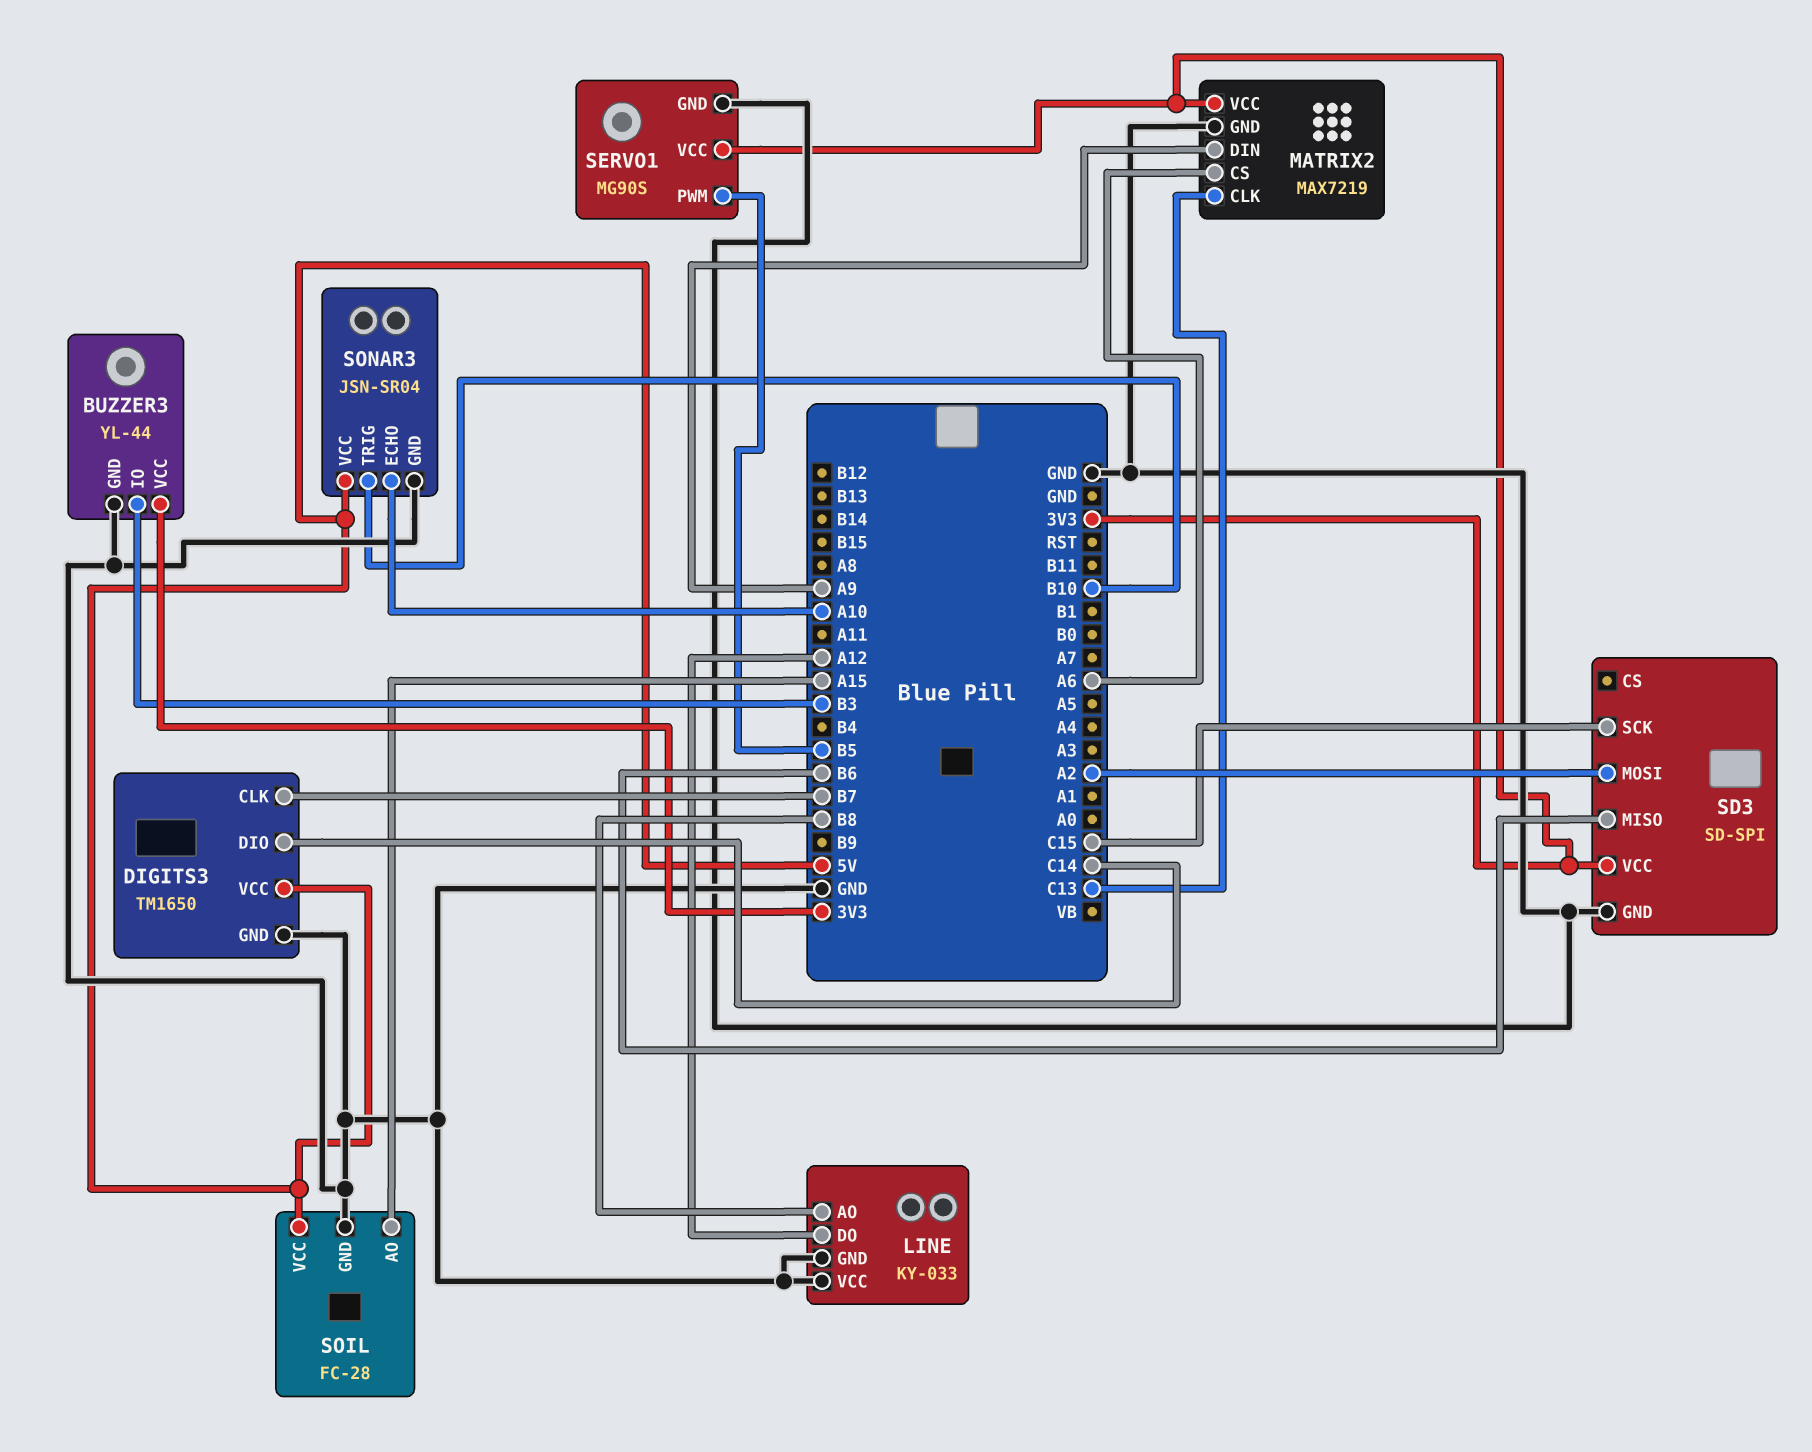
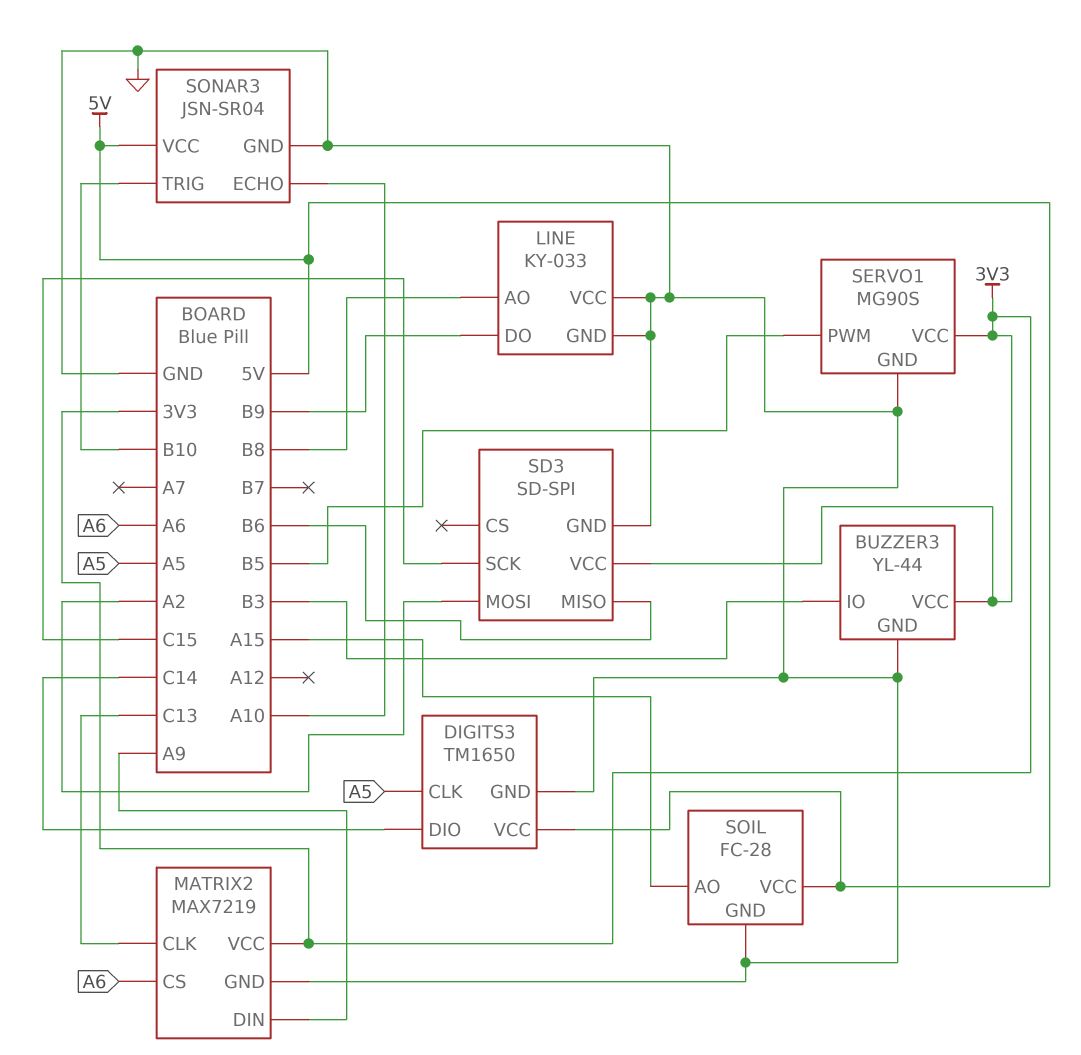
DIGITS3 pin CLK: B7 -> A5
LINE pin DO: A12 -> B9

